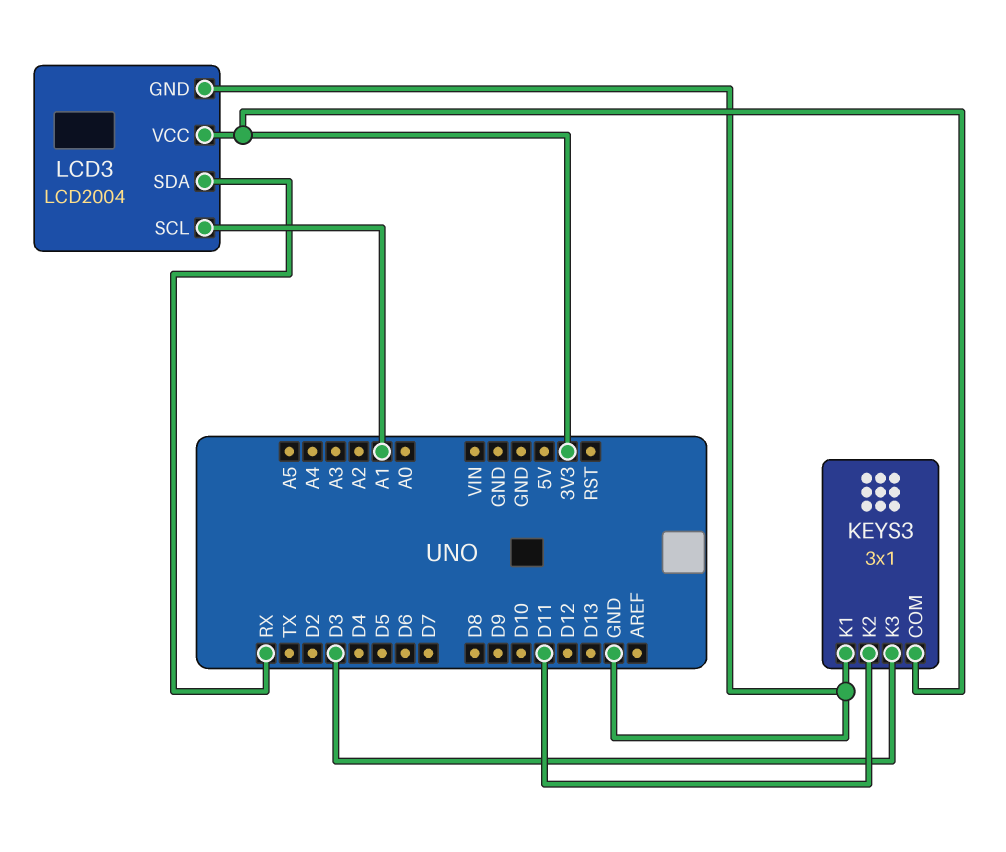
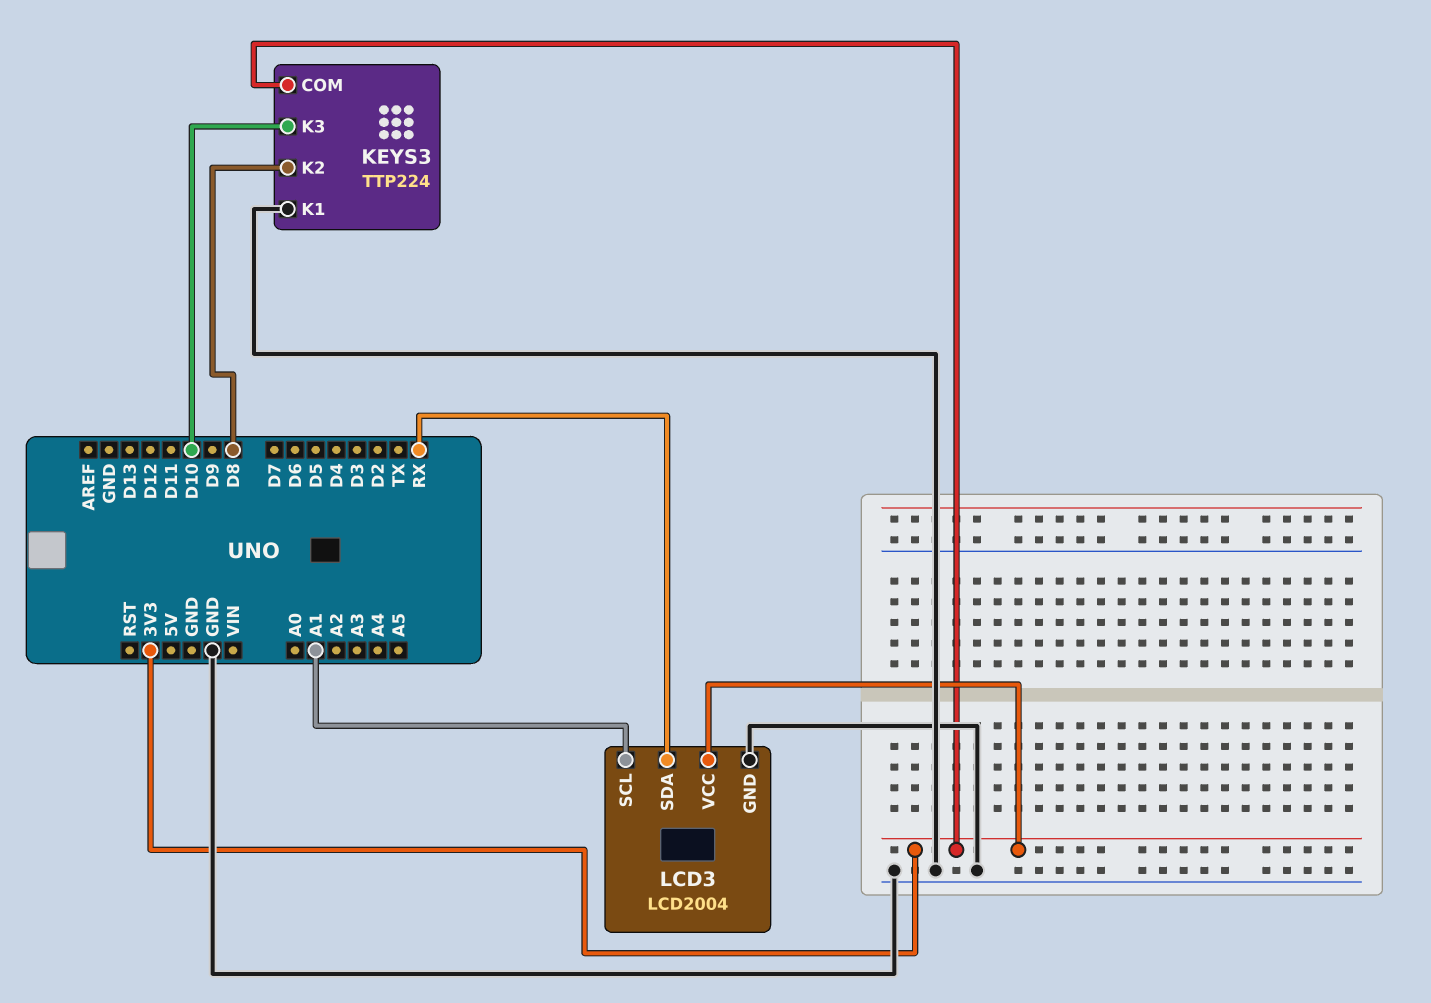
KEYS3: 3x1 -> TTP224
KEYS3 pin K2: D11 -> D8
KEYS3 pin K3: D3 -> D10

